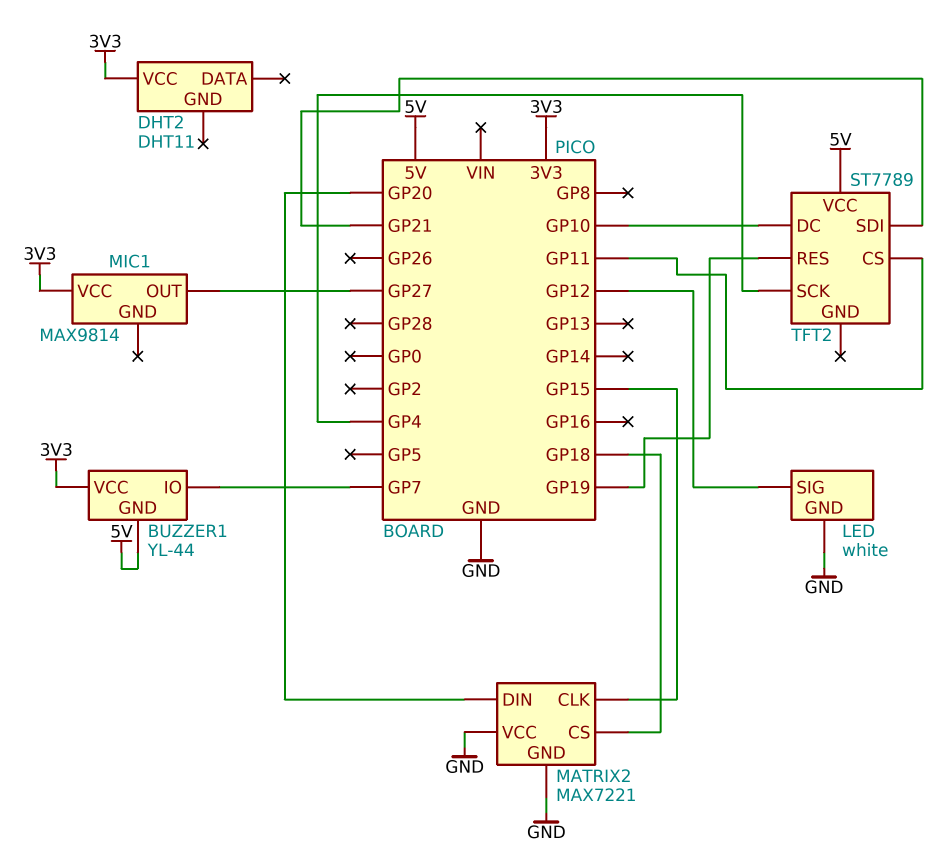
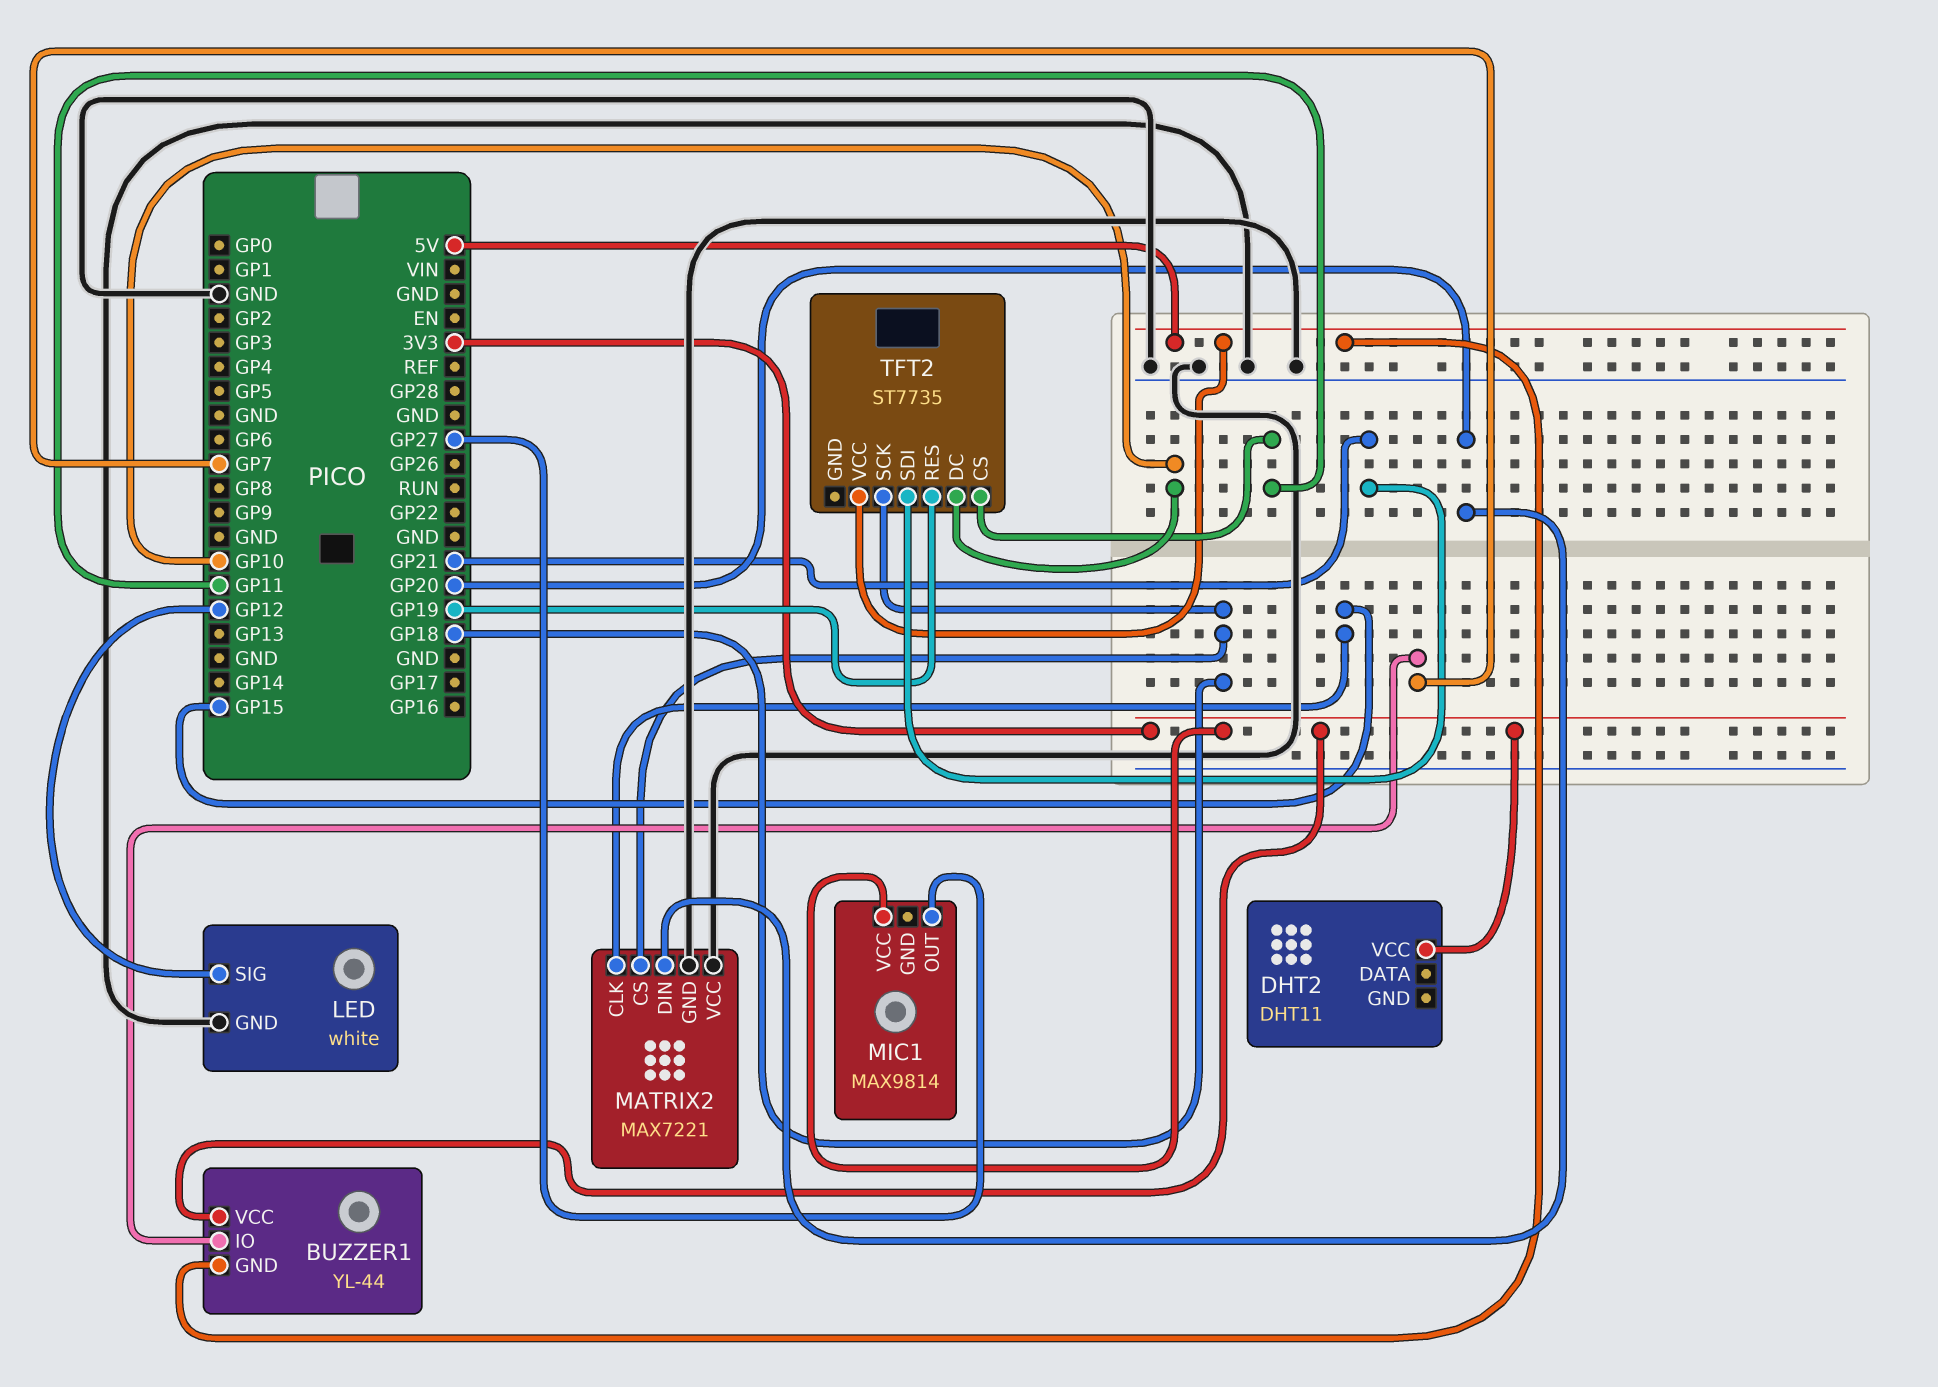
TFT2: ST7789 -> ST7735
TFT2 pin SCK: GP4 -> GP18

